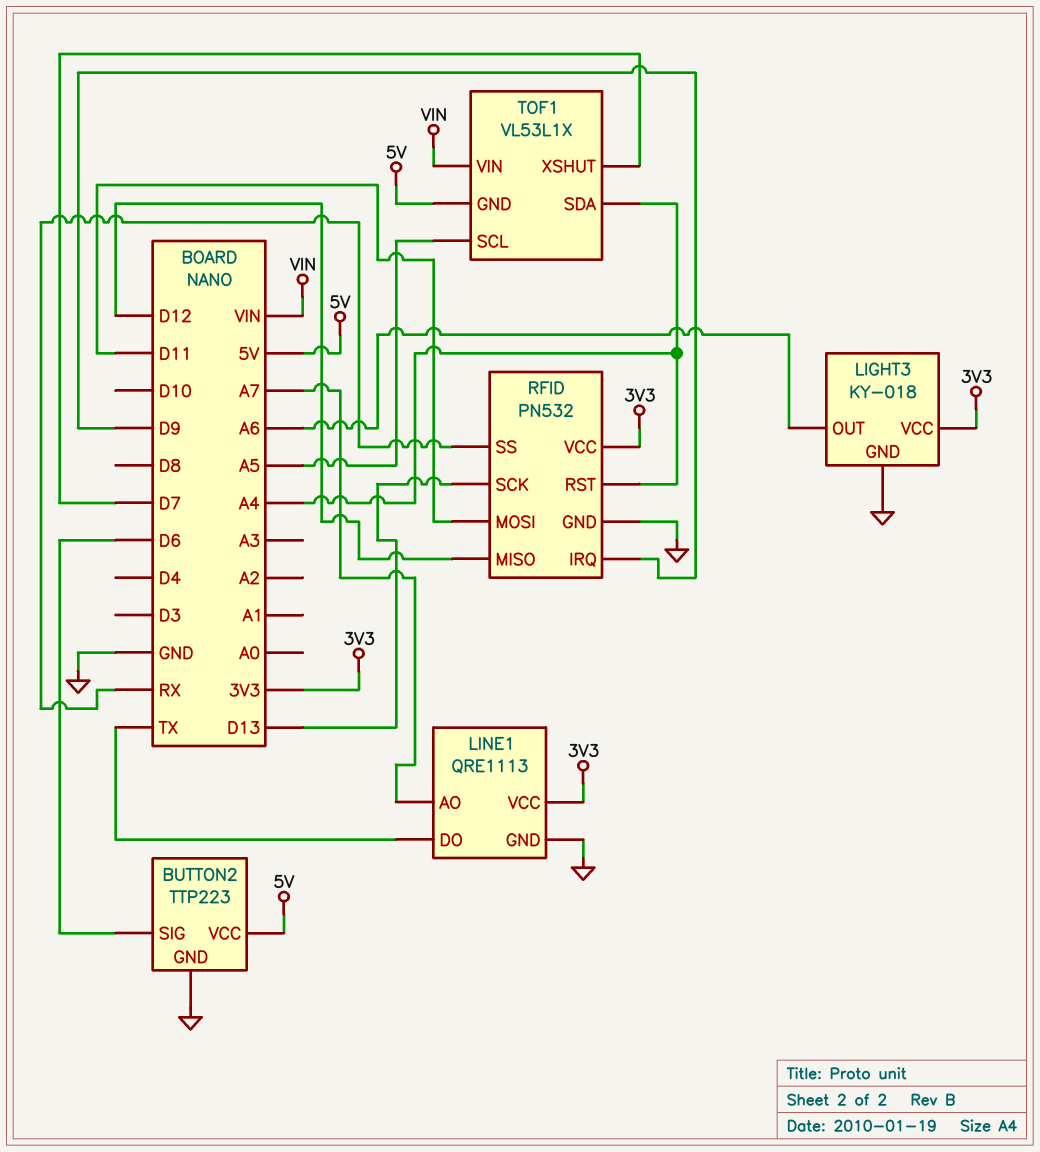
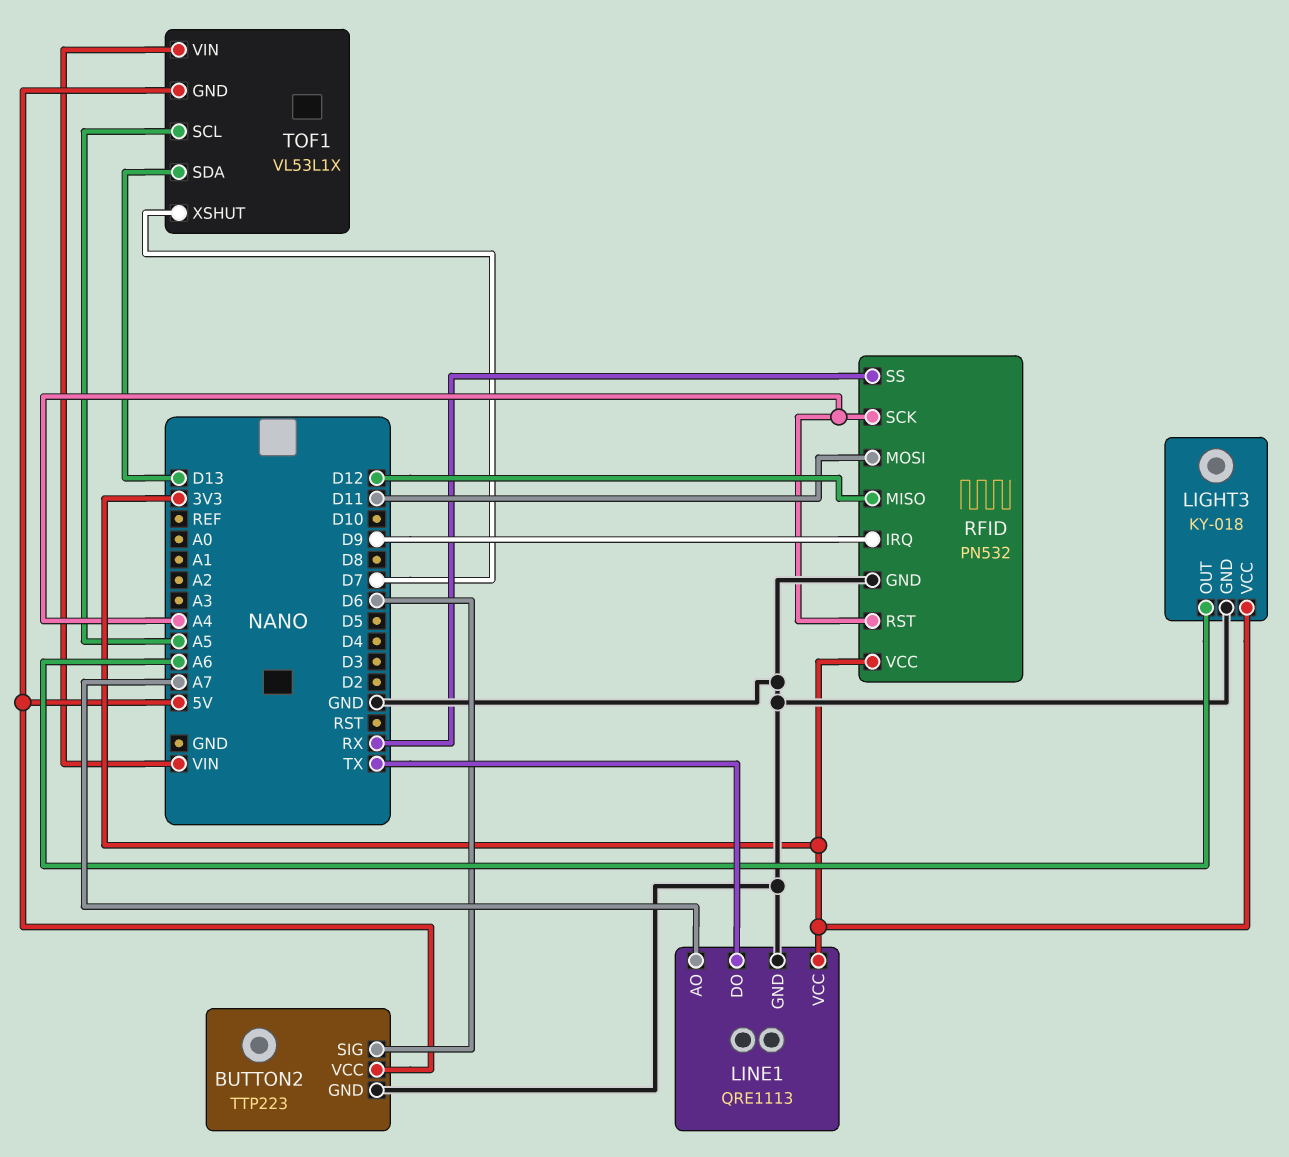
RFID pin SCK: D13 -> A4
TOF1 pin SDA: A4 -> D13

